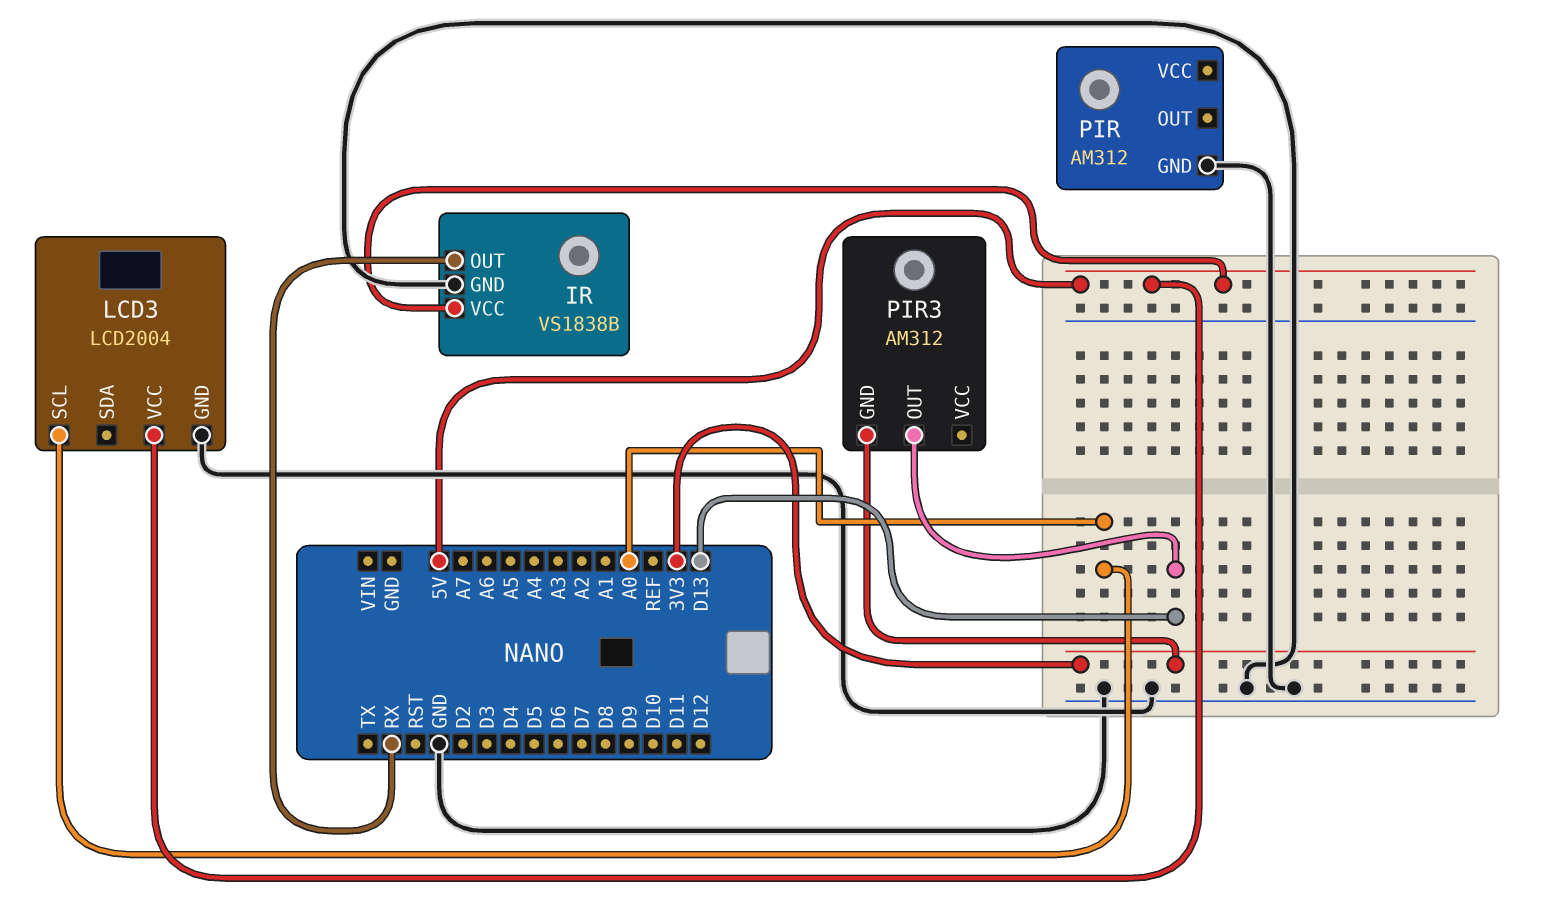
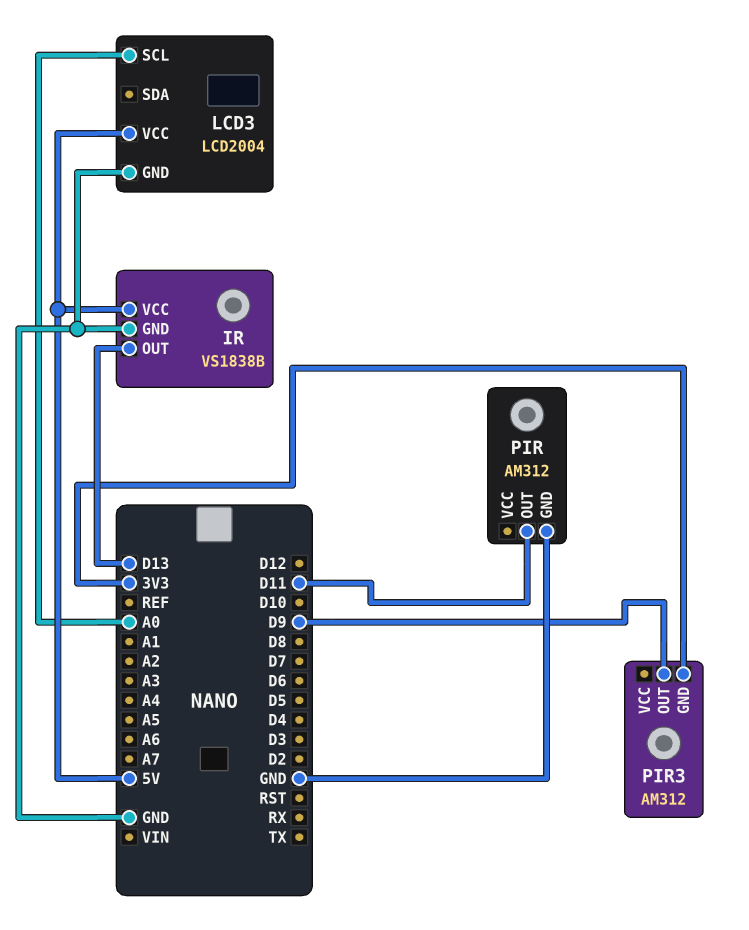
IR pin OUT: RX -> D13
PIR pin OUT: none -> D11
PIR3 pin OUT: D13 -> D9

